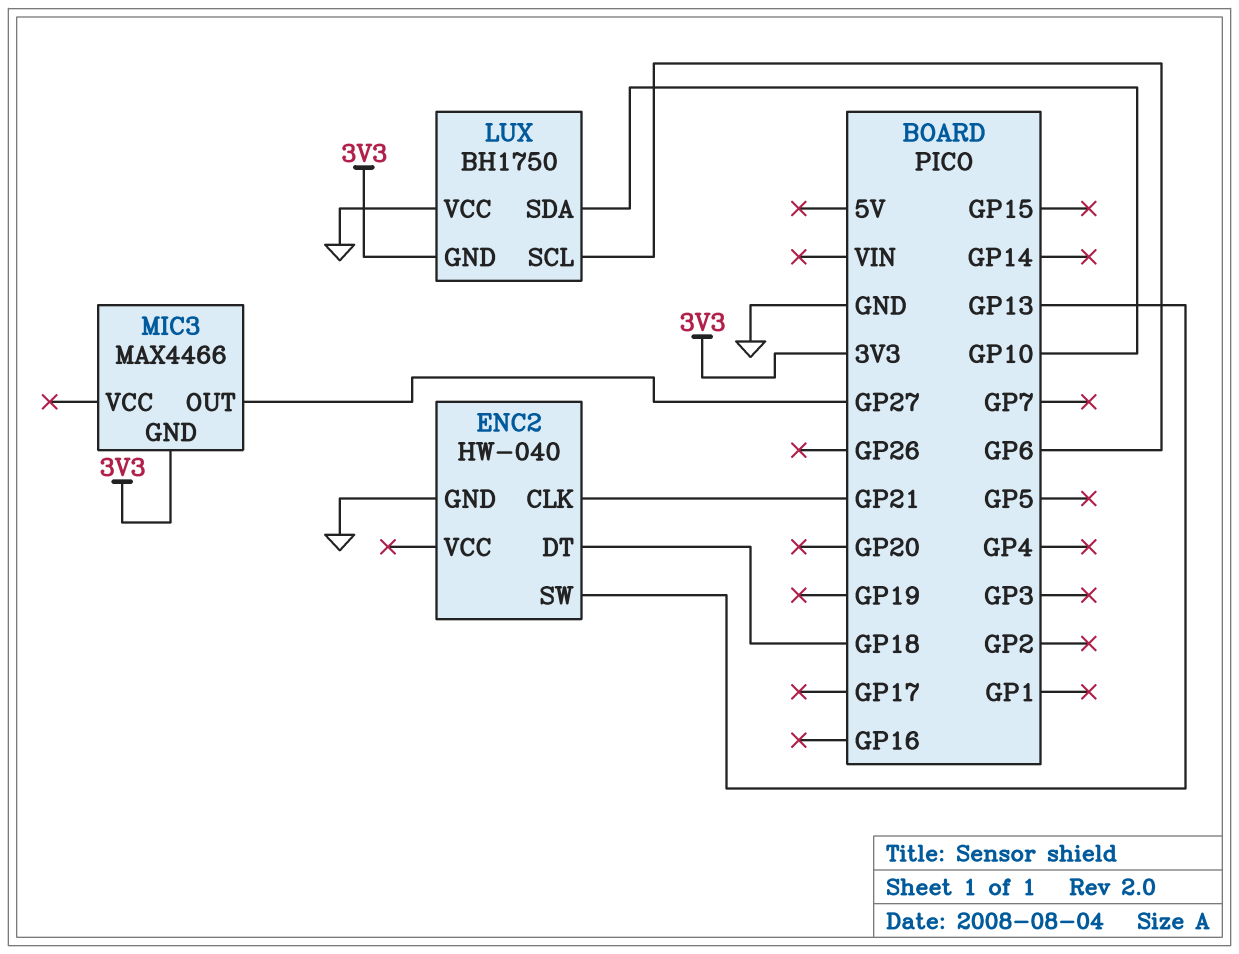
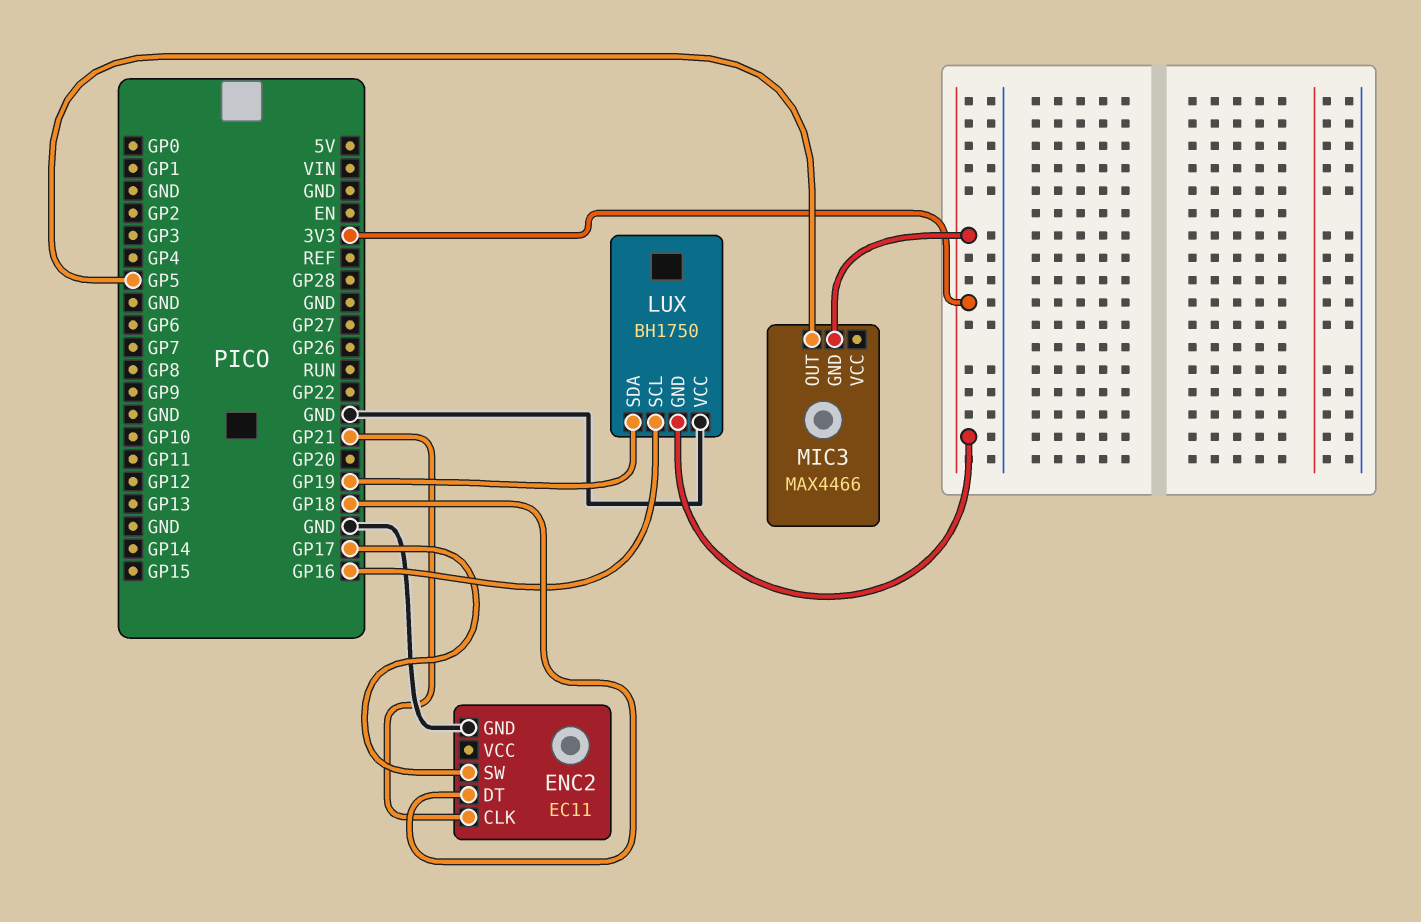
ENC2: HW-040 -> EC11
ENC2 pin SW: GP13 -> GP17
LUX pin SCL: GP6 -> GP16
LUX pin SDA: GP10 -> GP19
MIC3 pin OUT: GP27 -> GP5

